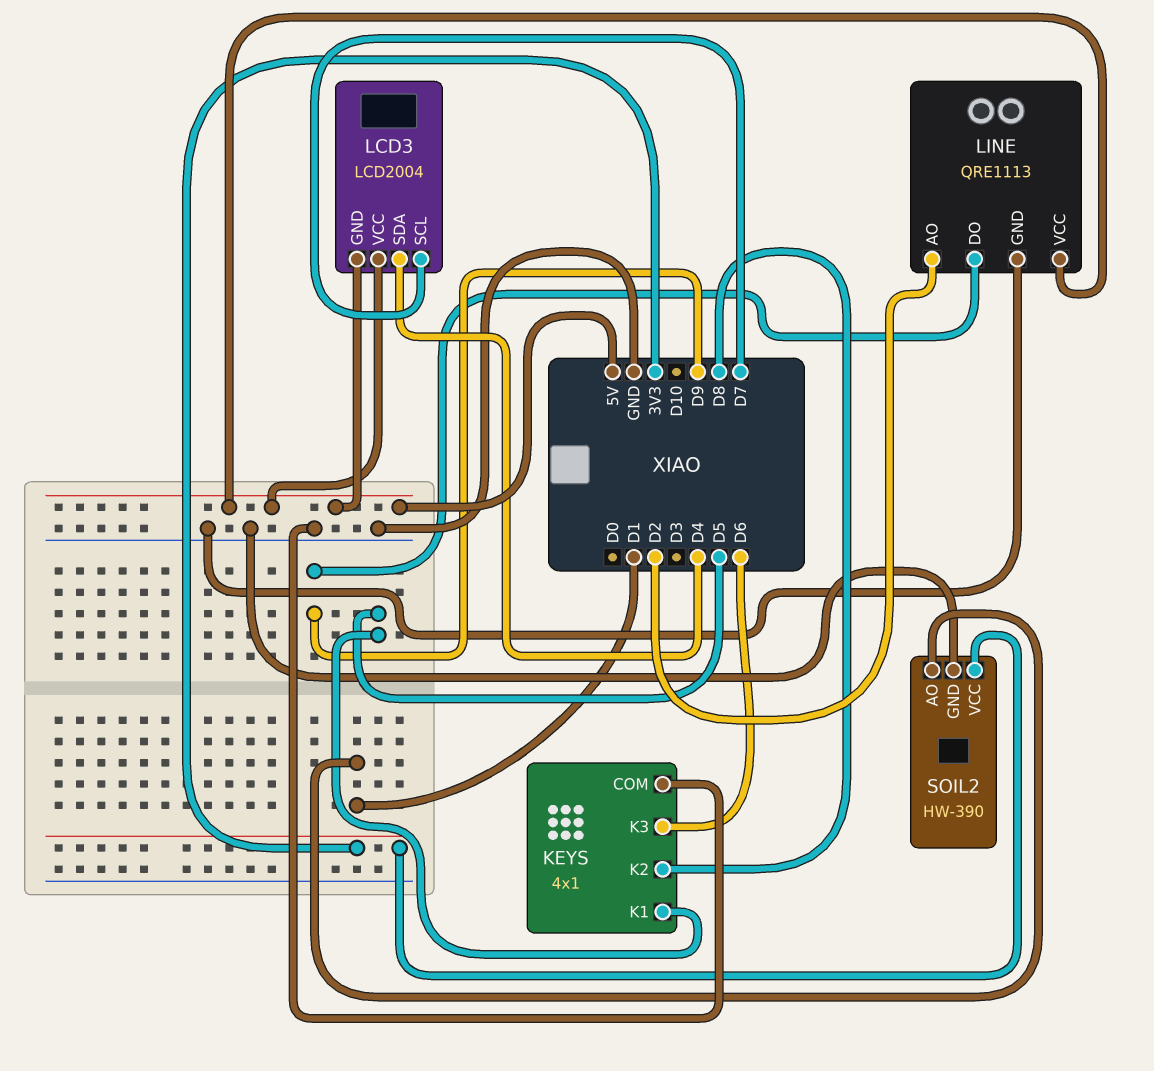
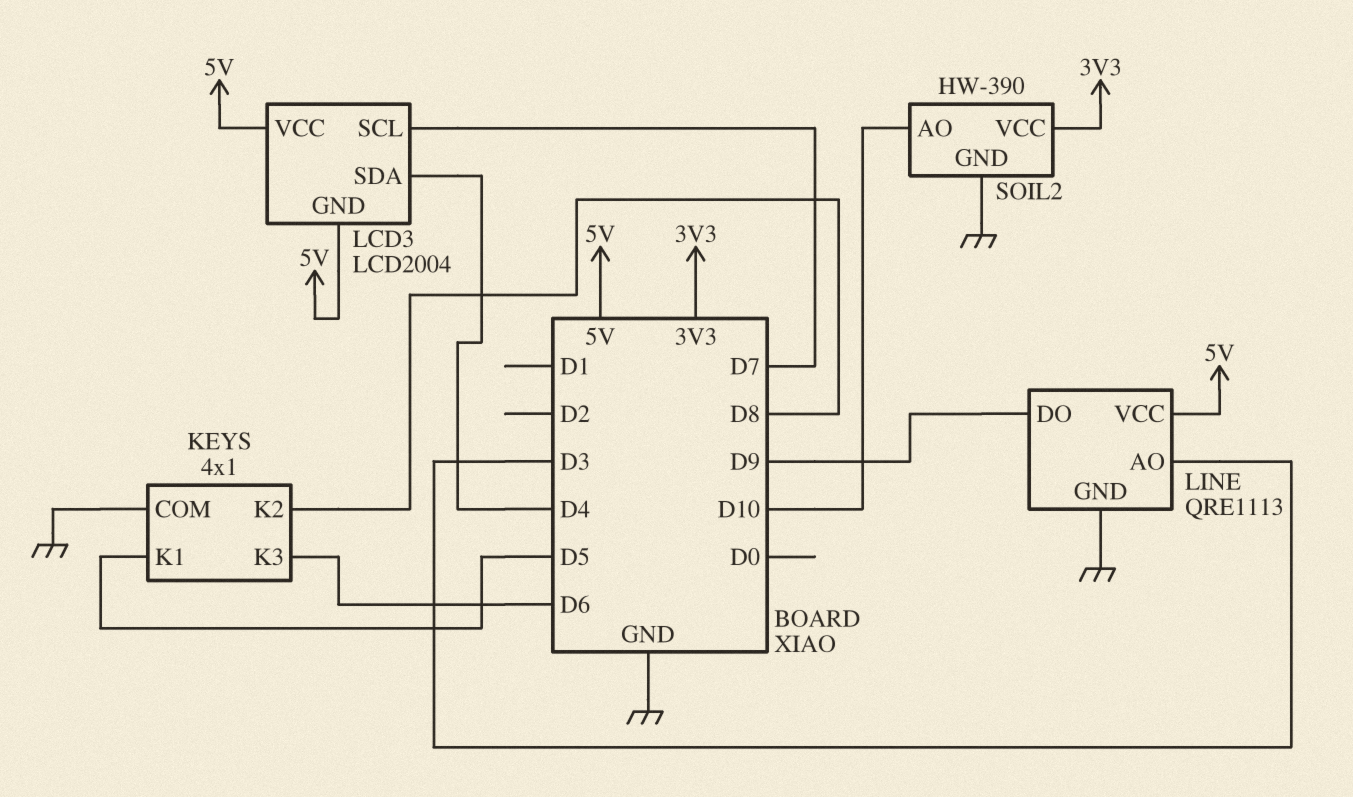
LINE pin AO: D2 -> D3
SOIL2 pin AO: D1 -> D10

